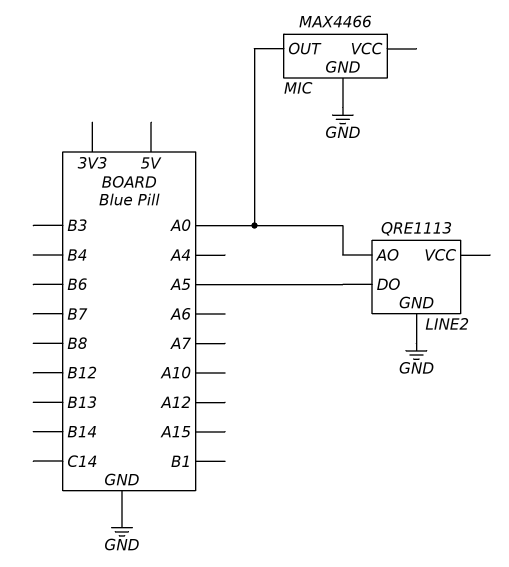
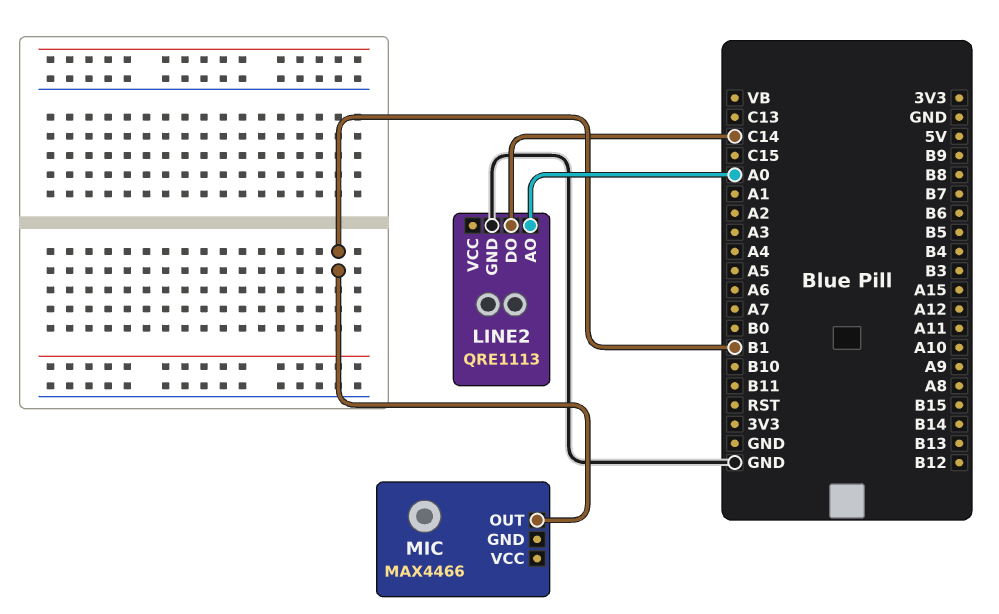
LINE2 pin DO: A5 -> C14
MIC pin GND: GND -> none
MIC pin OUT: A0 -> B1

